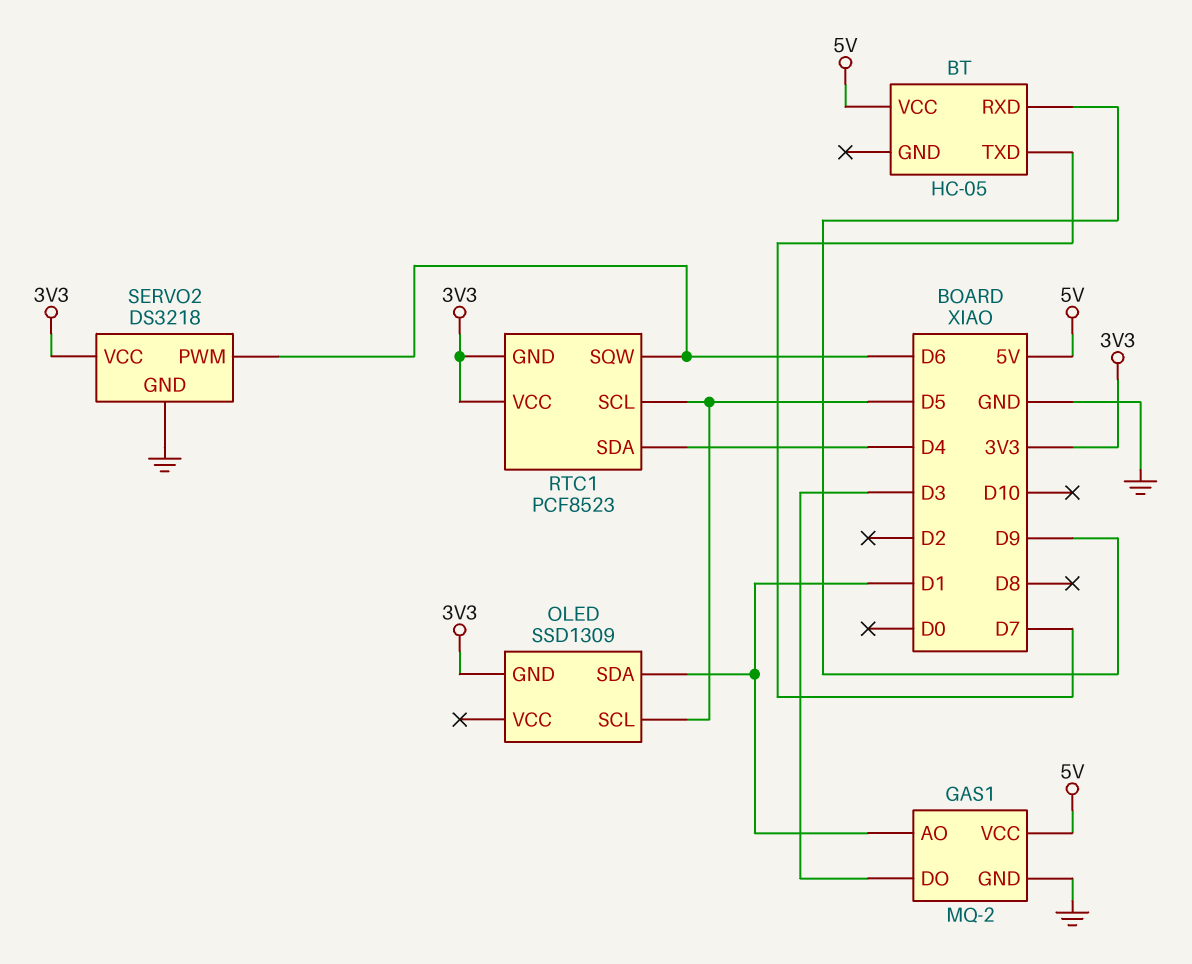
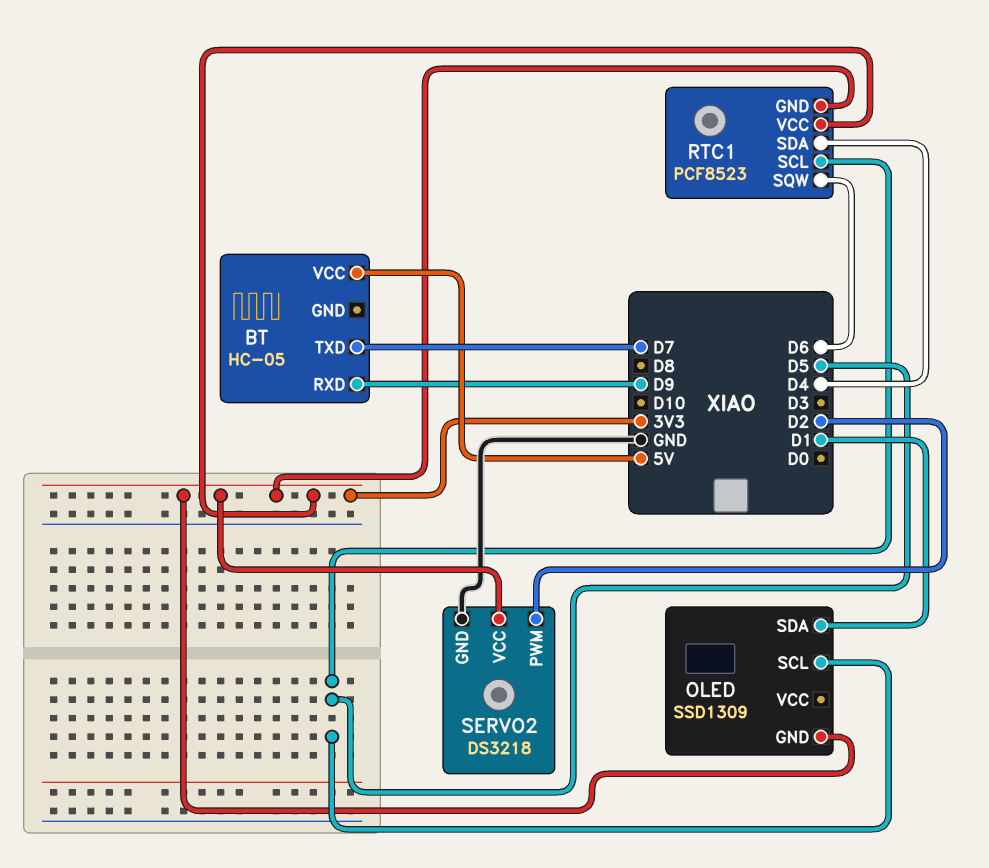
GAS1: MQ-2 -> none
GAS1 pin AO: D1 -> none
GAS1 pin DO: D3 -> none
GAS1 pin GND: GND -> none
GAS1 pin VCC: 5V -> none
SERVO2 pin PWM: D6 -> D2

